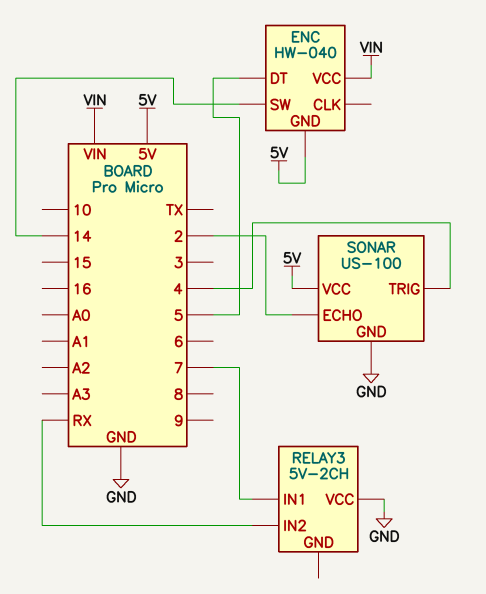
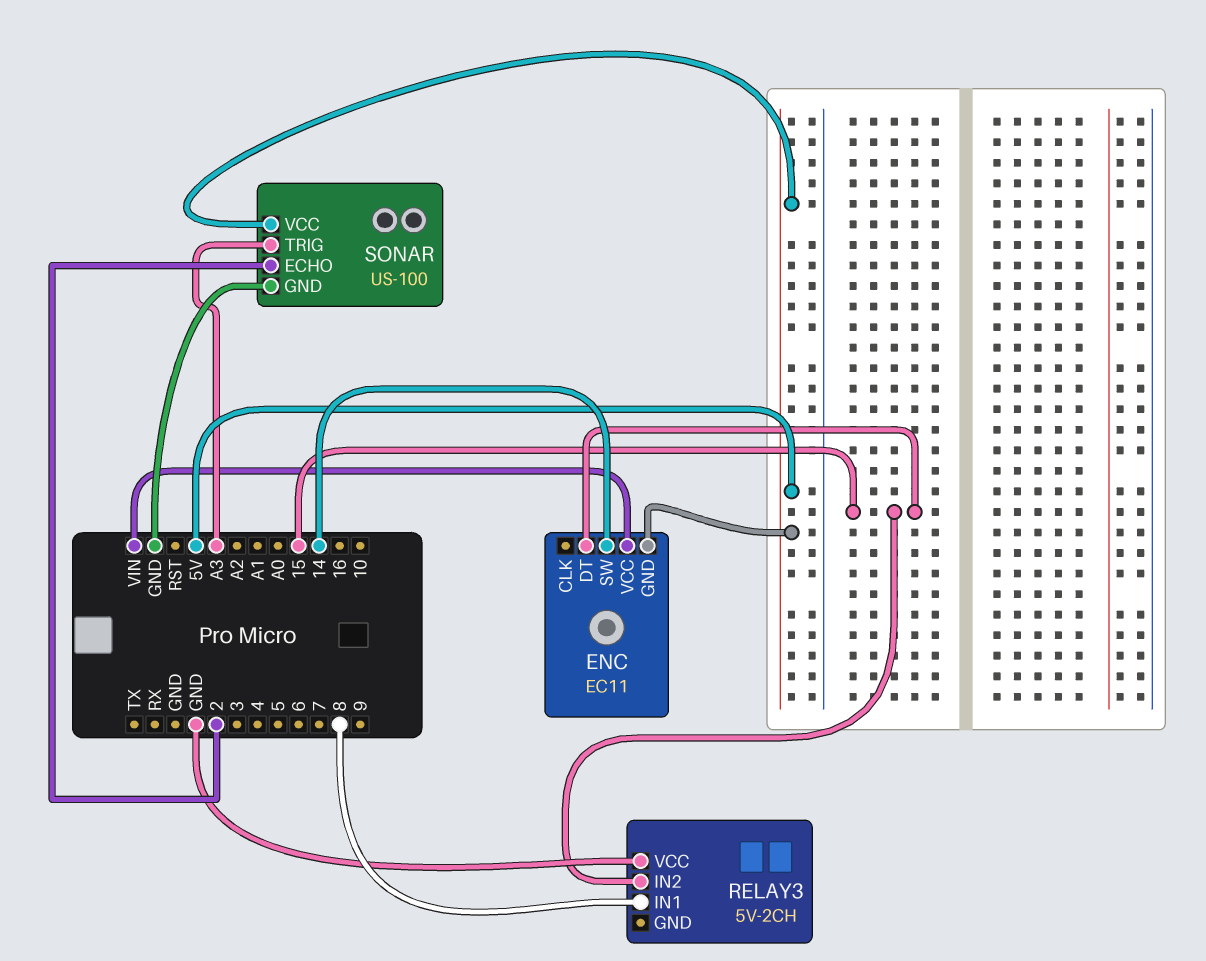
ENC: HW-040 -> EC11
ENC pin DT: 5 -> 15
RELAY3 pin IN1: 7 -> 8
RELAY3 pin IN2: RX -> 15
SONAR pin TRIG: 4 -> A3

